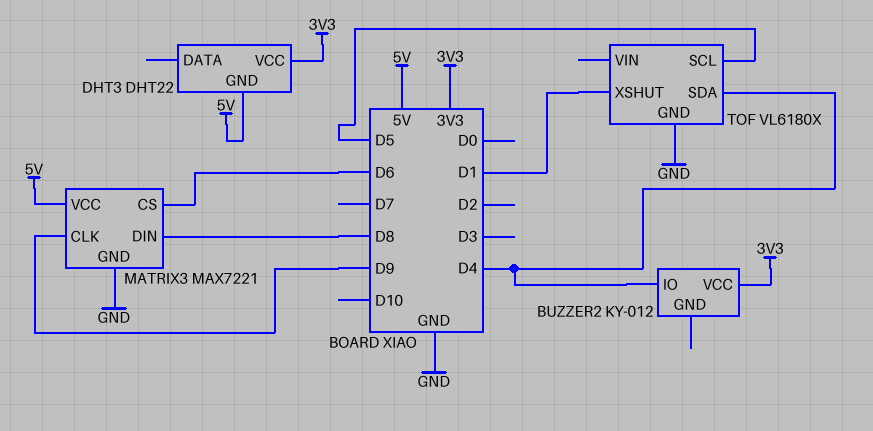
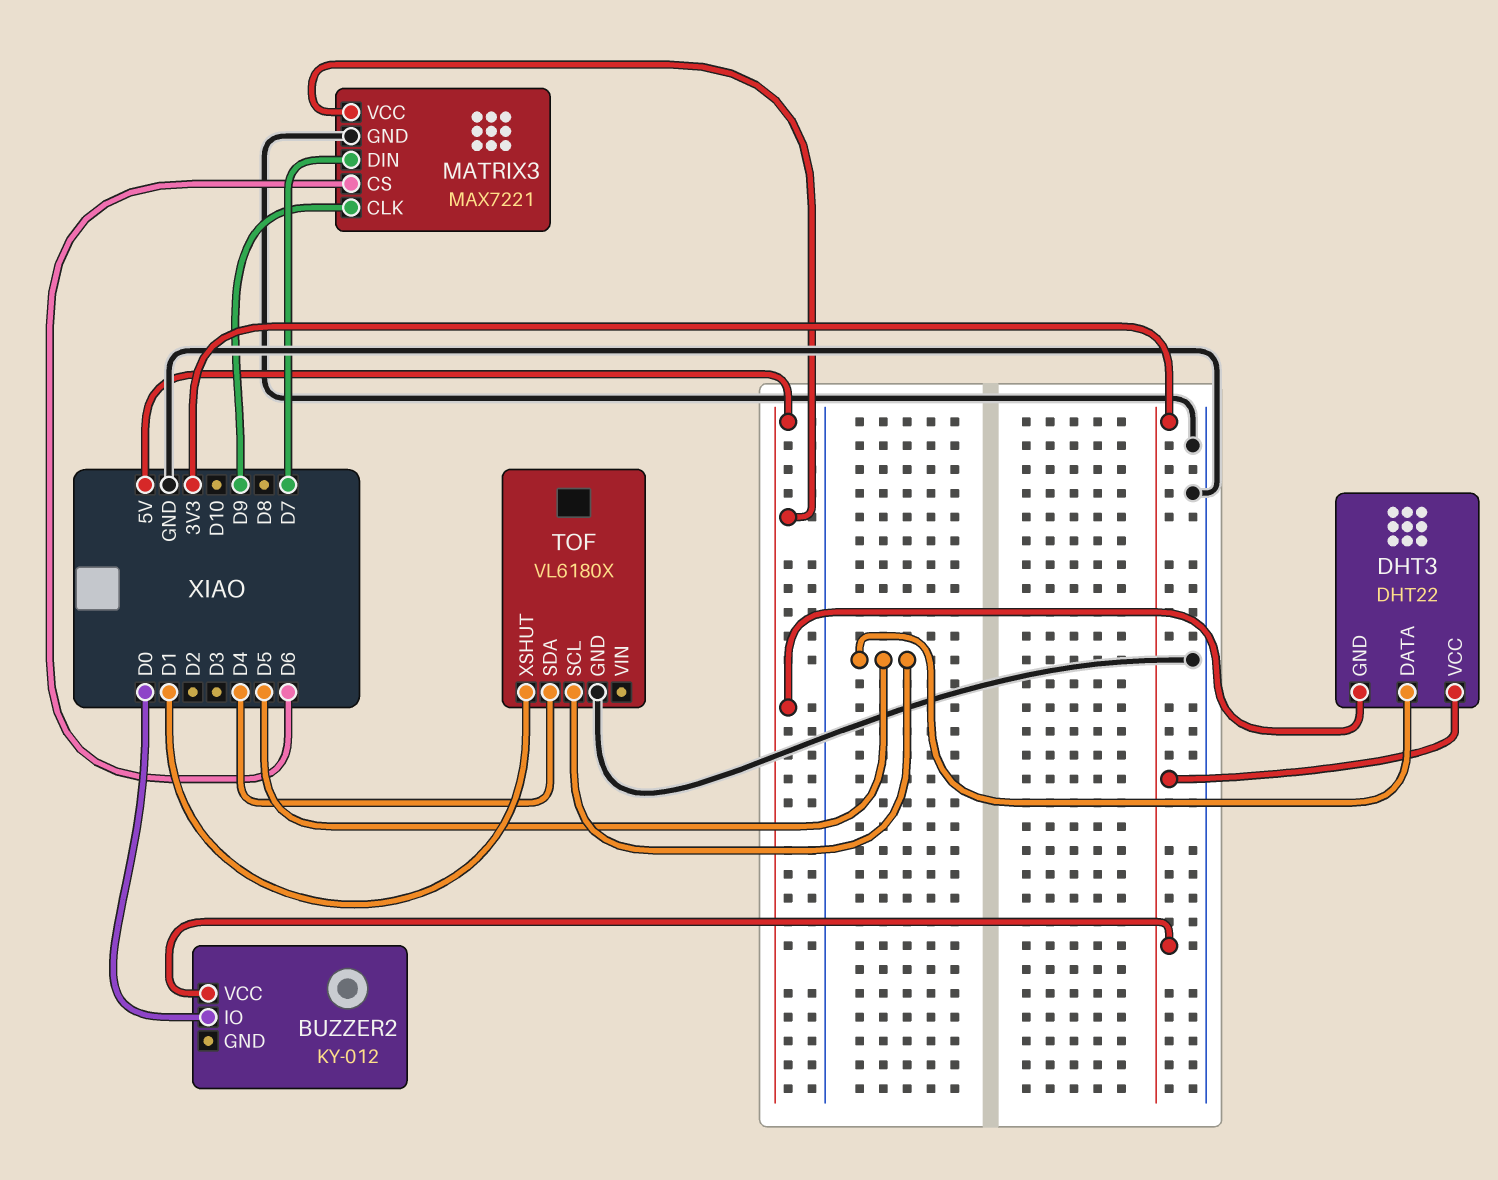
BUZZER2 pin IO: D4 -> D0
DHT3 pin DATA: none -> D5
MATRIX3 pin DIN: D8 -> D7

